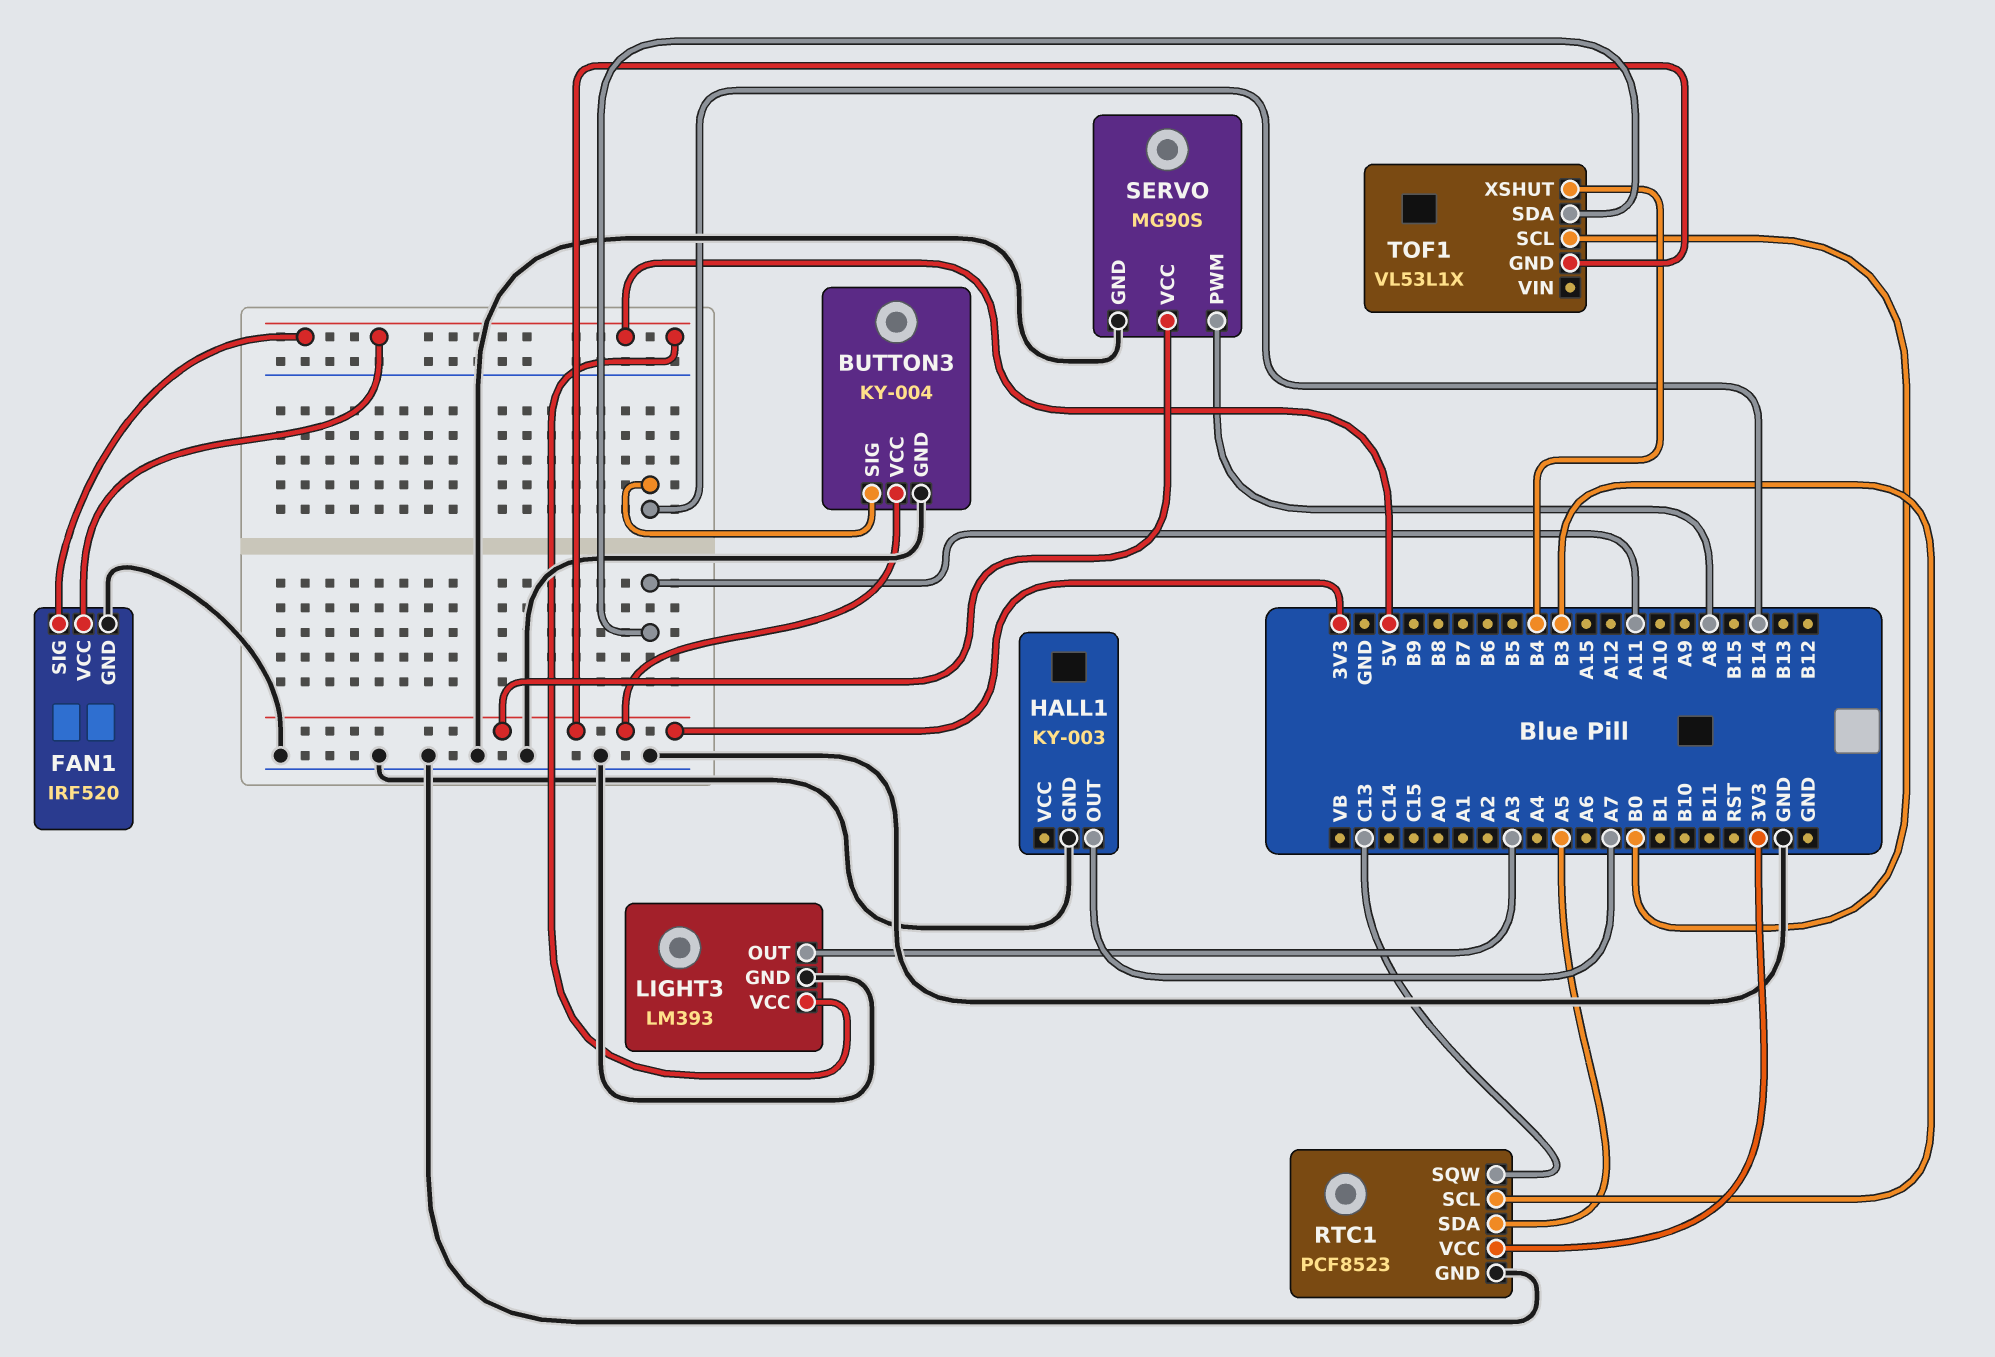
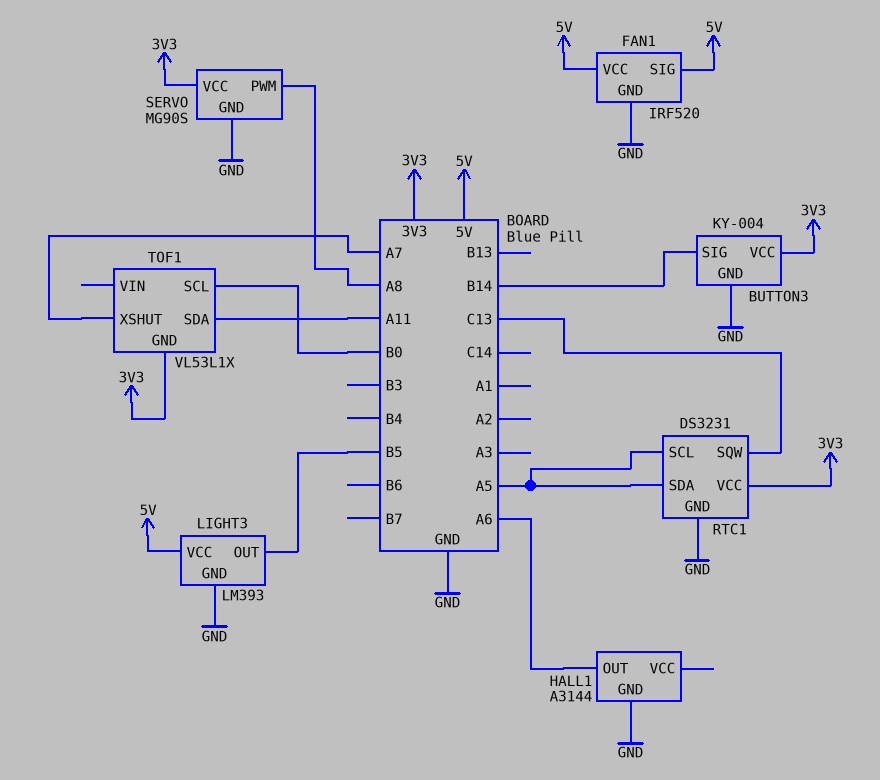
HALL1: KY-003 -> A3144
HALL1 pin OUT: A7 -> A6
LIGHT3 pin OUT: A3 -> B5
RTC1: PCF8523 -> DS3231
RTC1 pin SCL: B3 -> A5
TOF1 pin XSHUT: B4 -> A7

